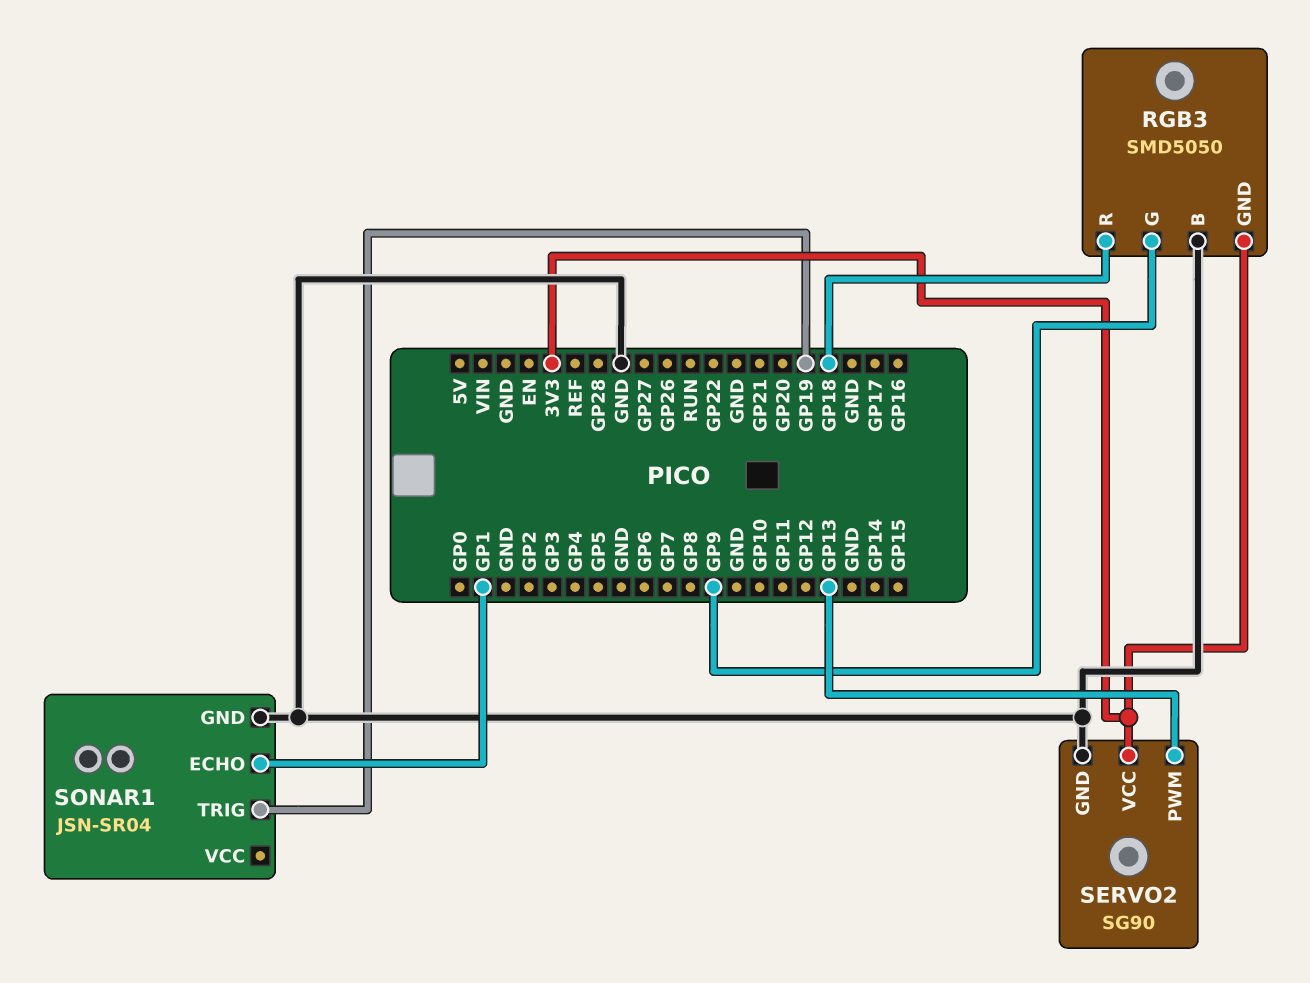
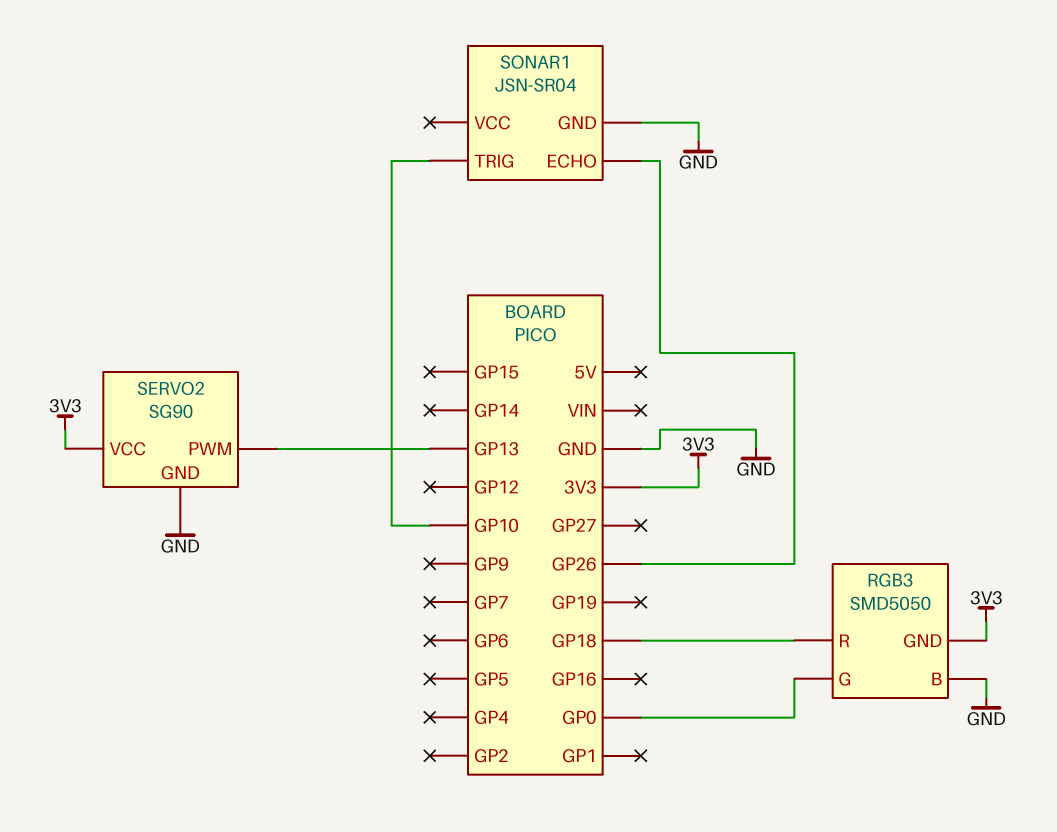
RGB3 pin G: GP9 -> GP0
SONAR1 pin ECHO: GP1 -> GP26
SONAR1 pin TRIG: GP19 -> GP10

